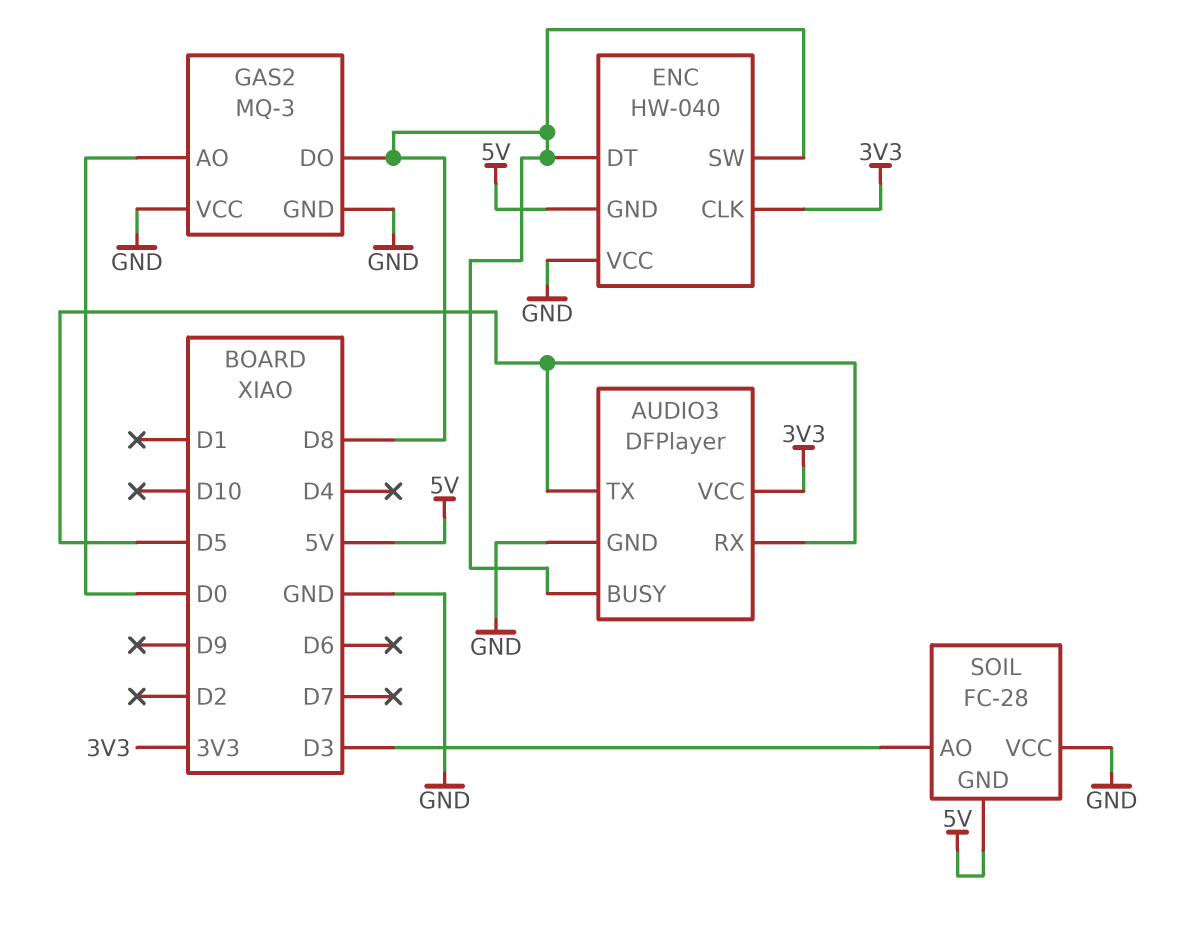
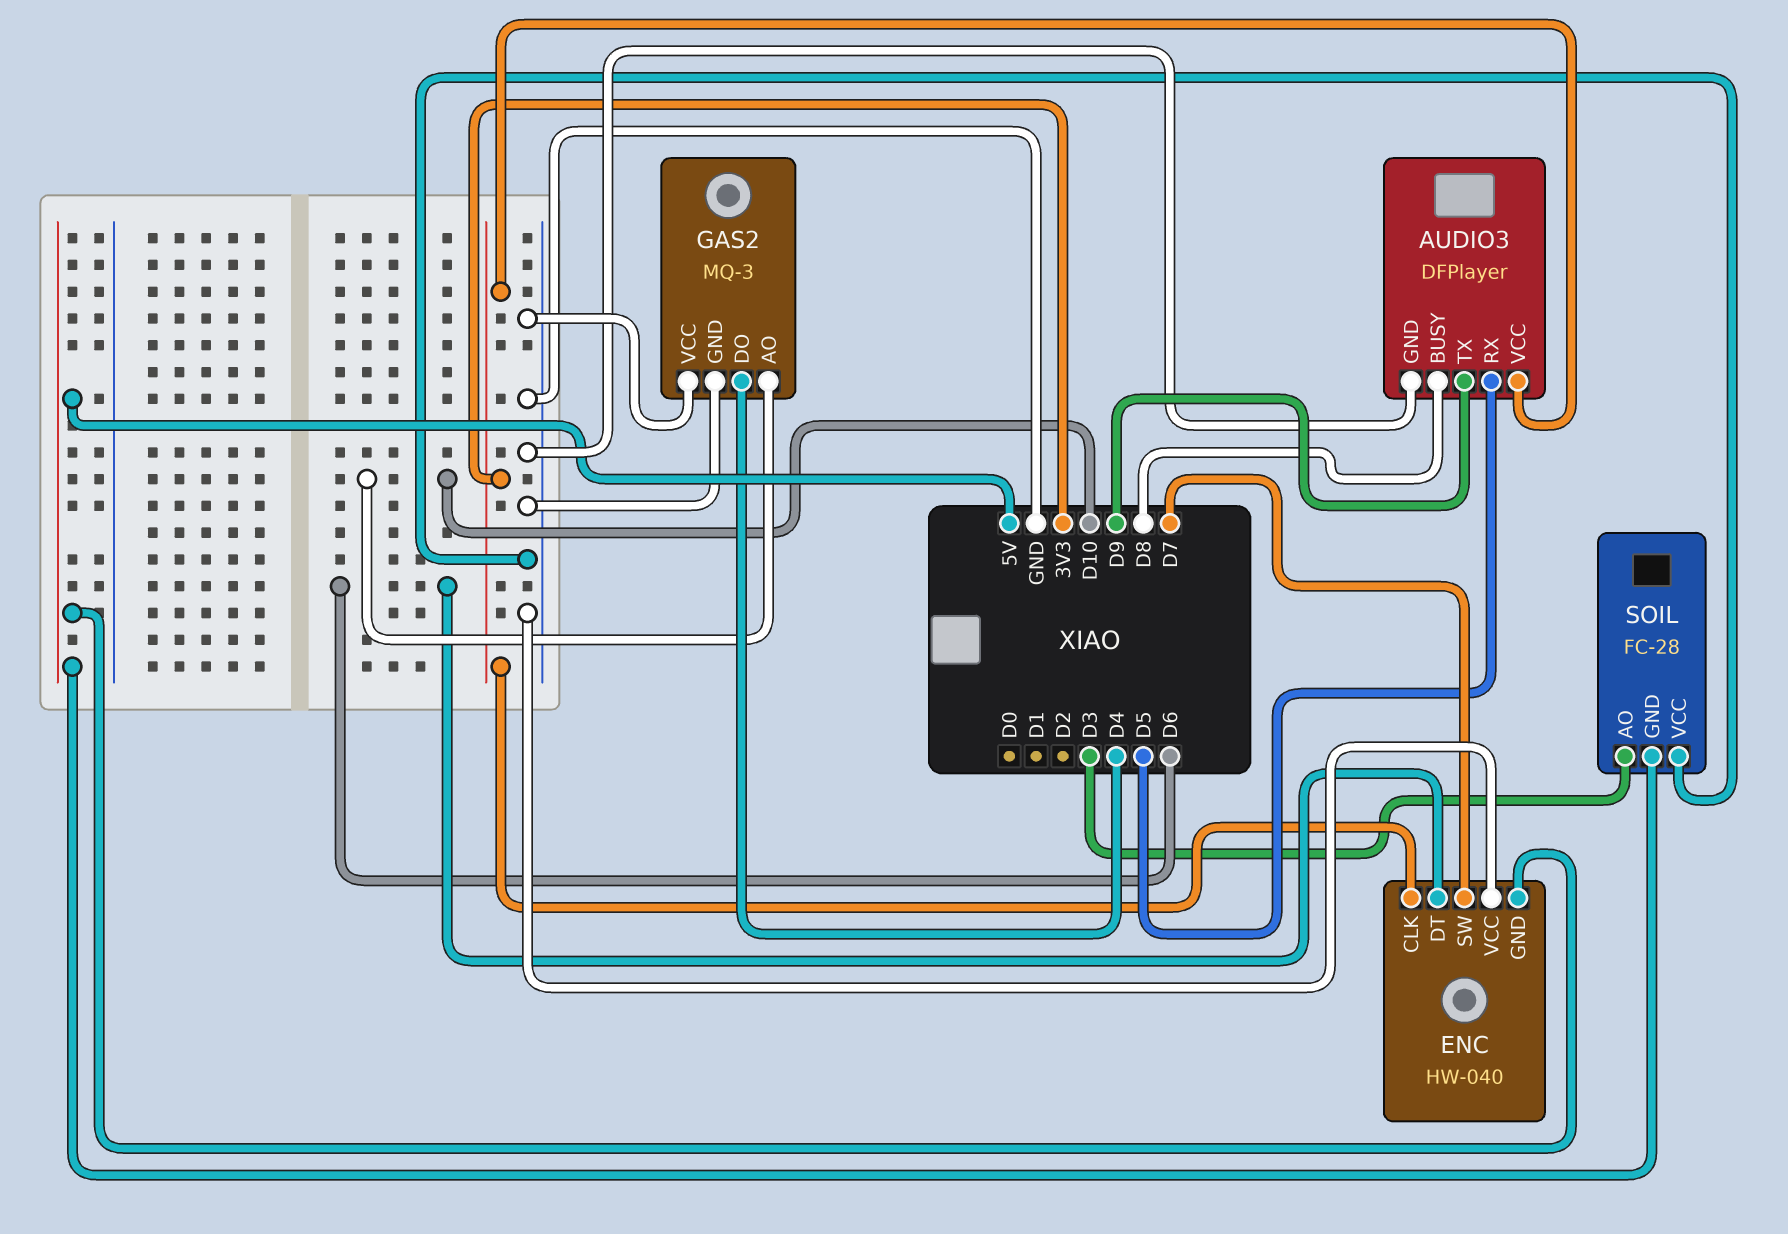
AUDIO3 pin TX: D5 -> D9
ENC pin DT: D8 -> D6
ENC pin SW: D8 -> D7
GAS2 pin AO: D0 -> D10
GAS2 pin DO: D8 -> D4

